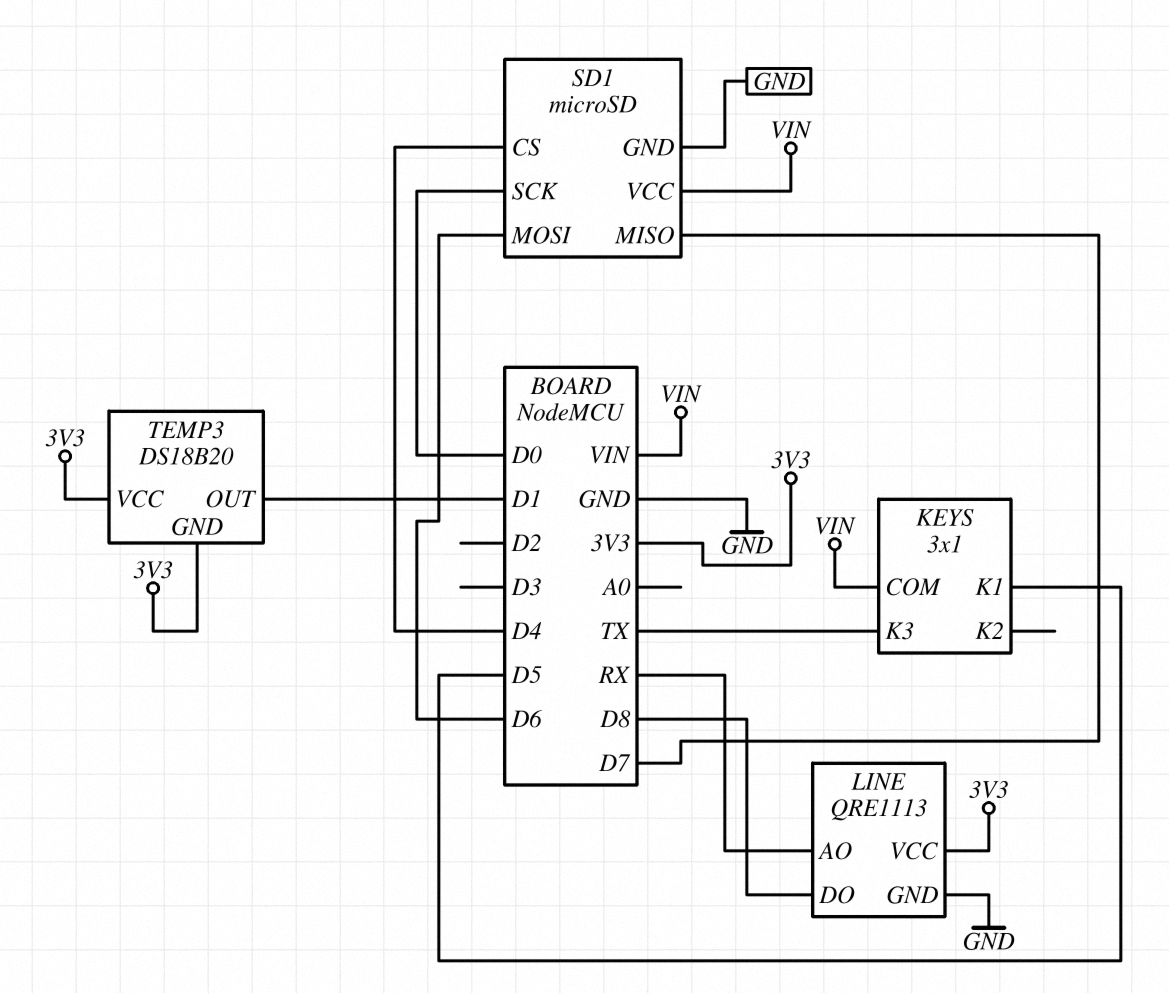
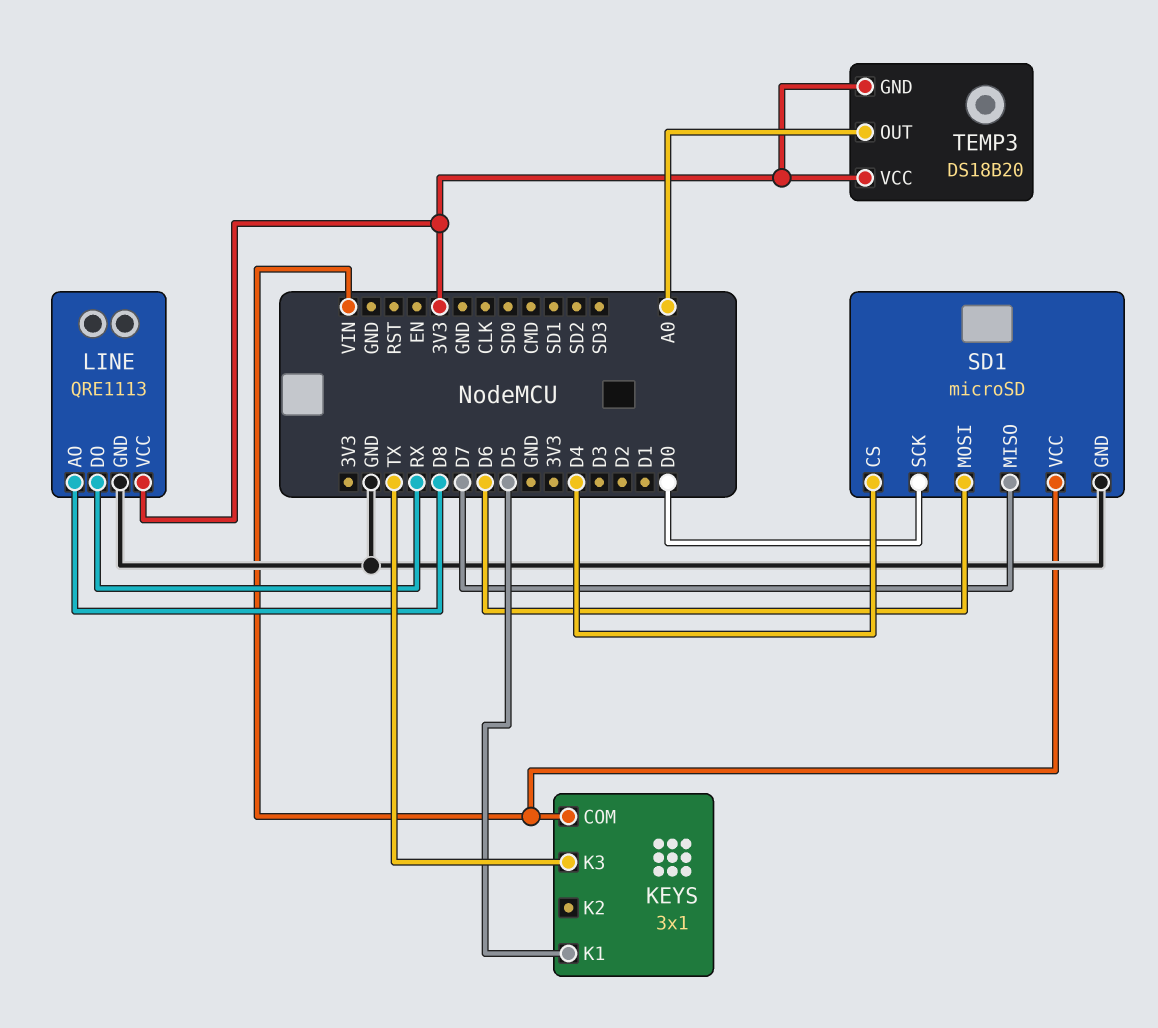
LINE pin AO: RX -> D8
LINE pin DO: D8 -> RX
TEMP3 pin OUT: D1 -> A0

